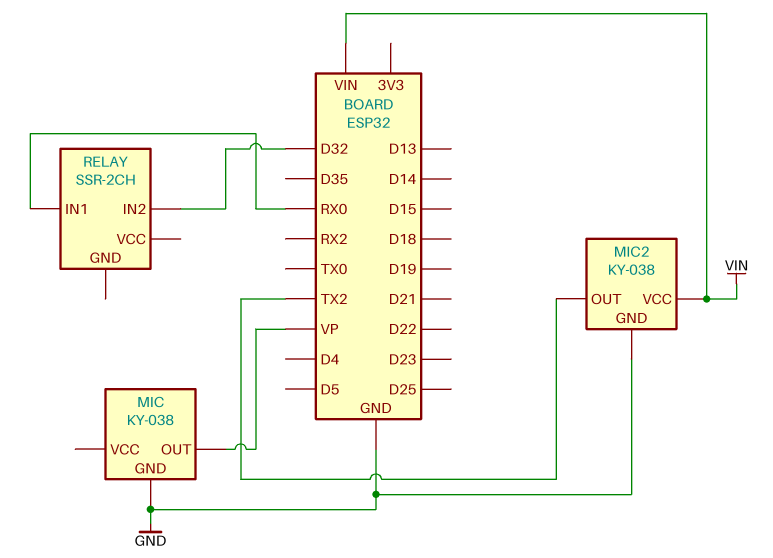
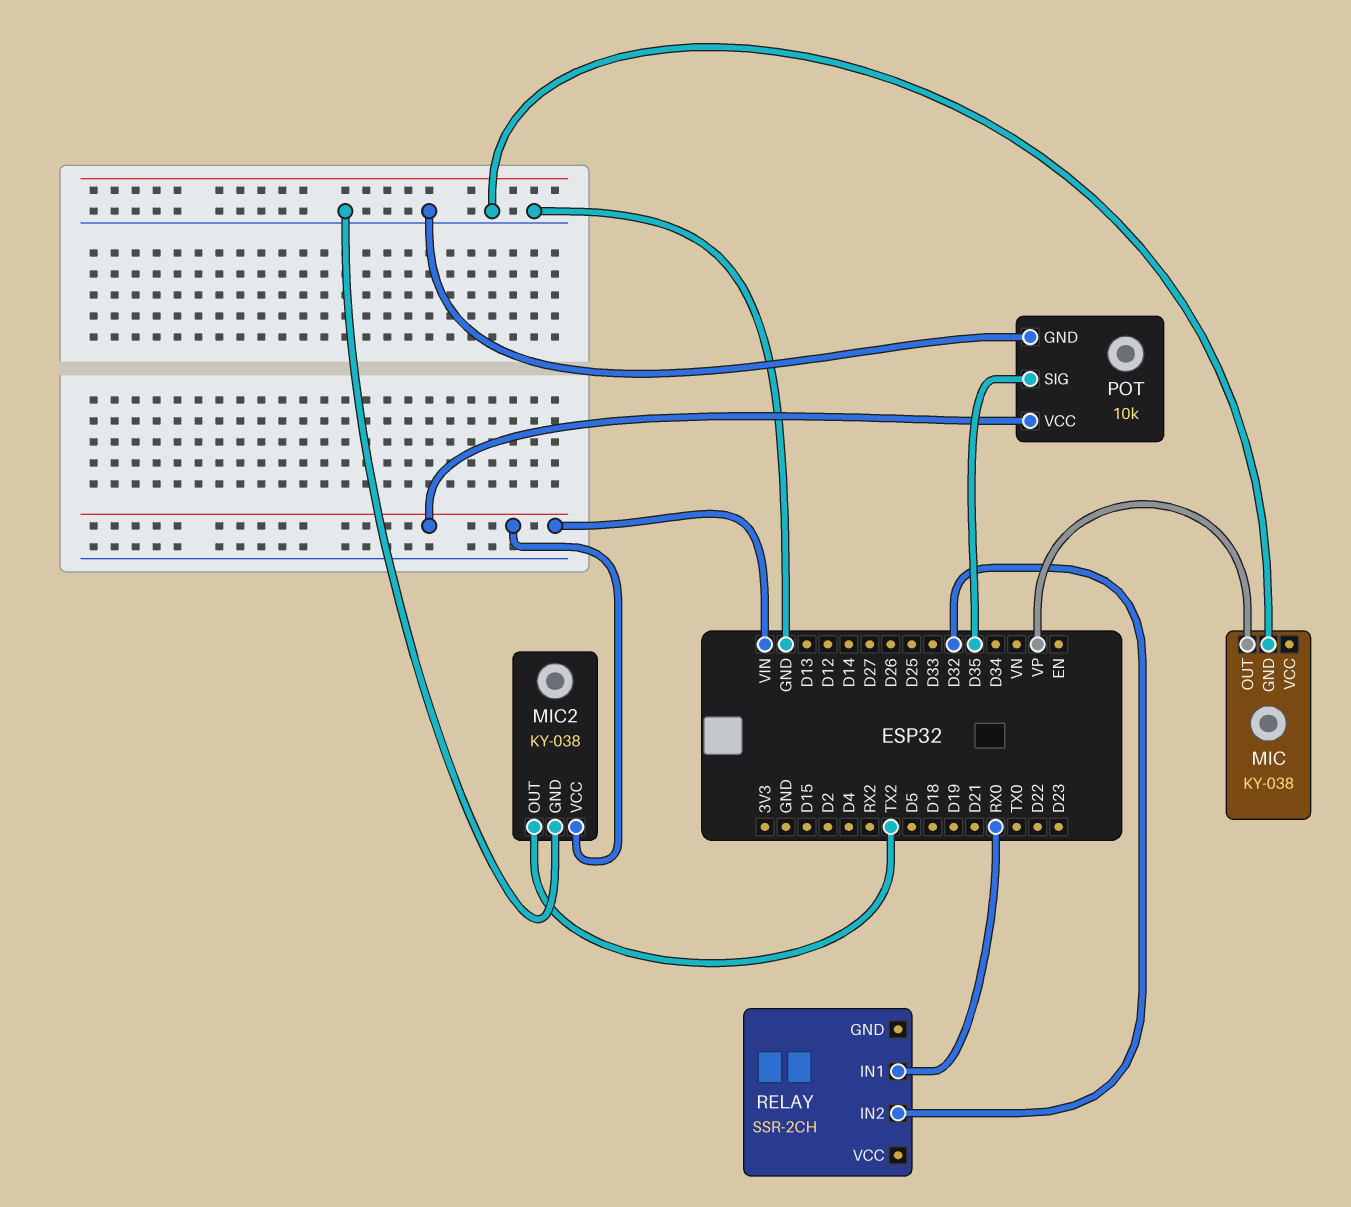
POT: none -> 10k
POT pin GND: none -> GND
POT pin SIG: none -> D35
POT pin VCC: none -> VIN

